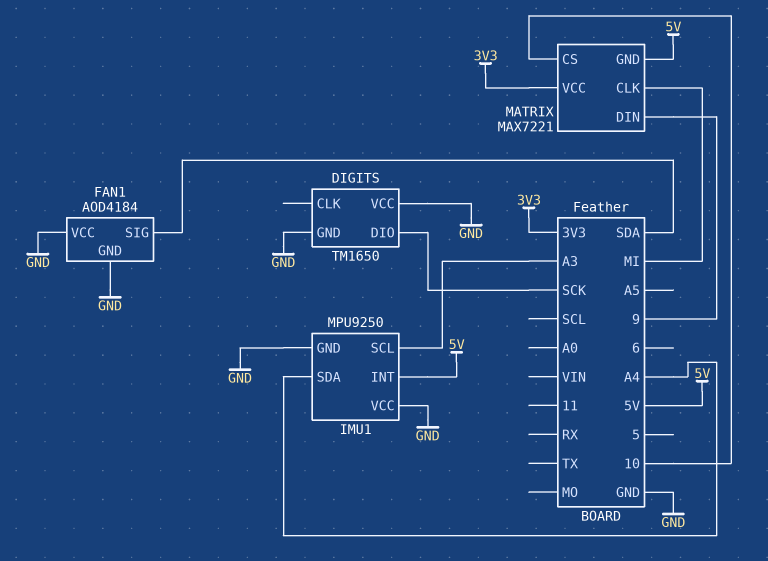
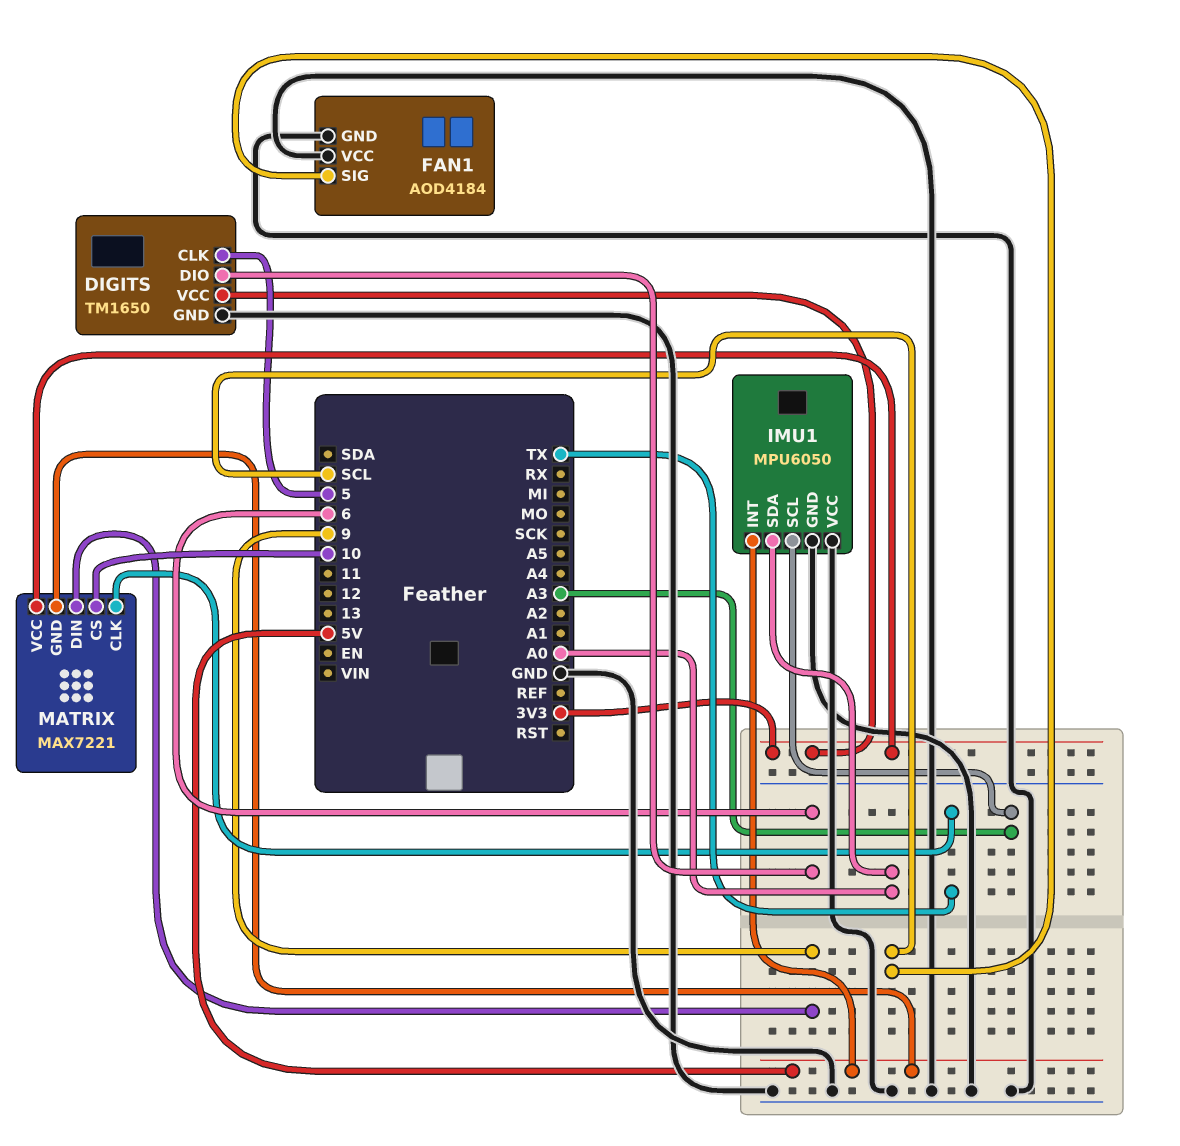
DIGITS pin CLK: none -> 5
DIGITS pin DIO: SCK -> 6
DIGITS pin VCC: GND -> 3V3
FAN1 pin SIG: SDA -> SCL
IMU1: MPU9250 -> MPU6050
IMU1 pin SDA: A4 -> A0
MATRIX pin CLK: MI -> TX

